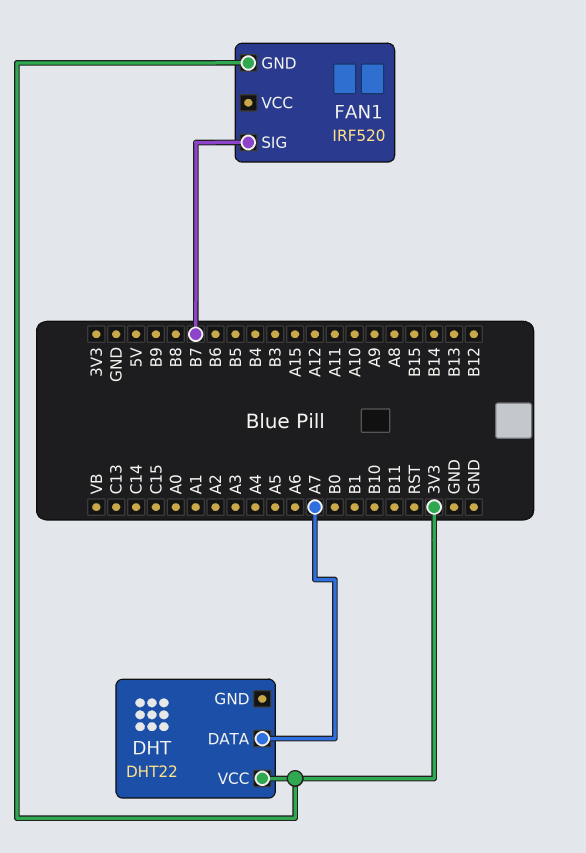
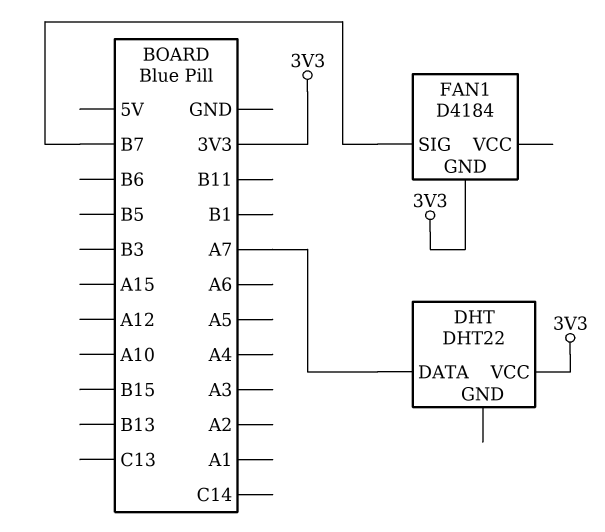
FAN1: IRF520 -> D4184

